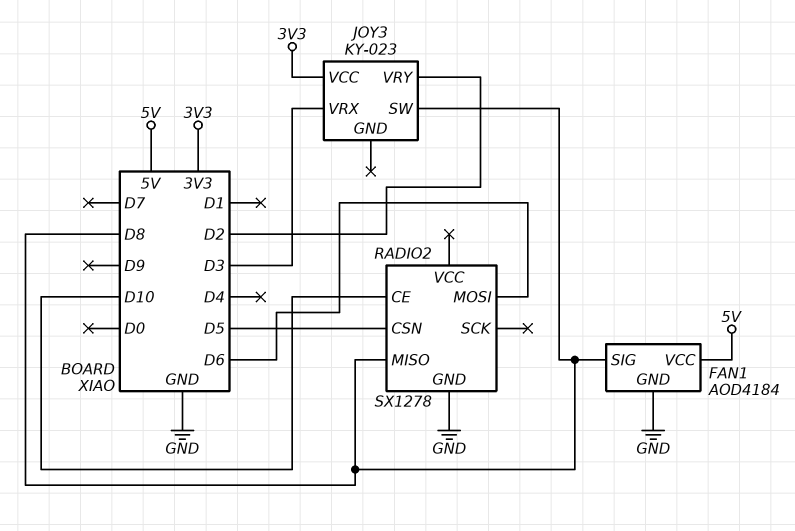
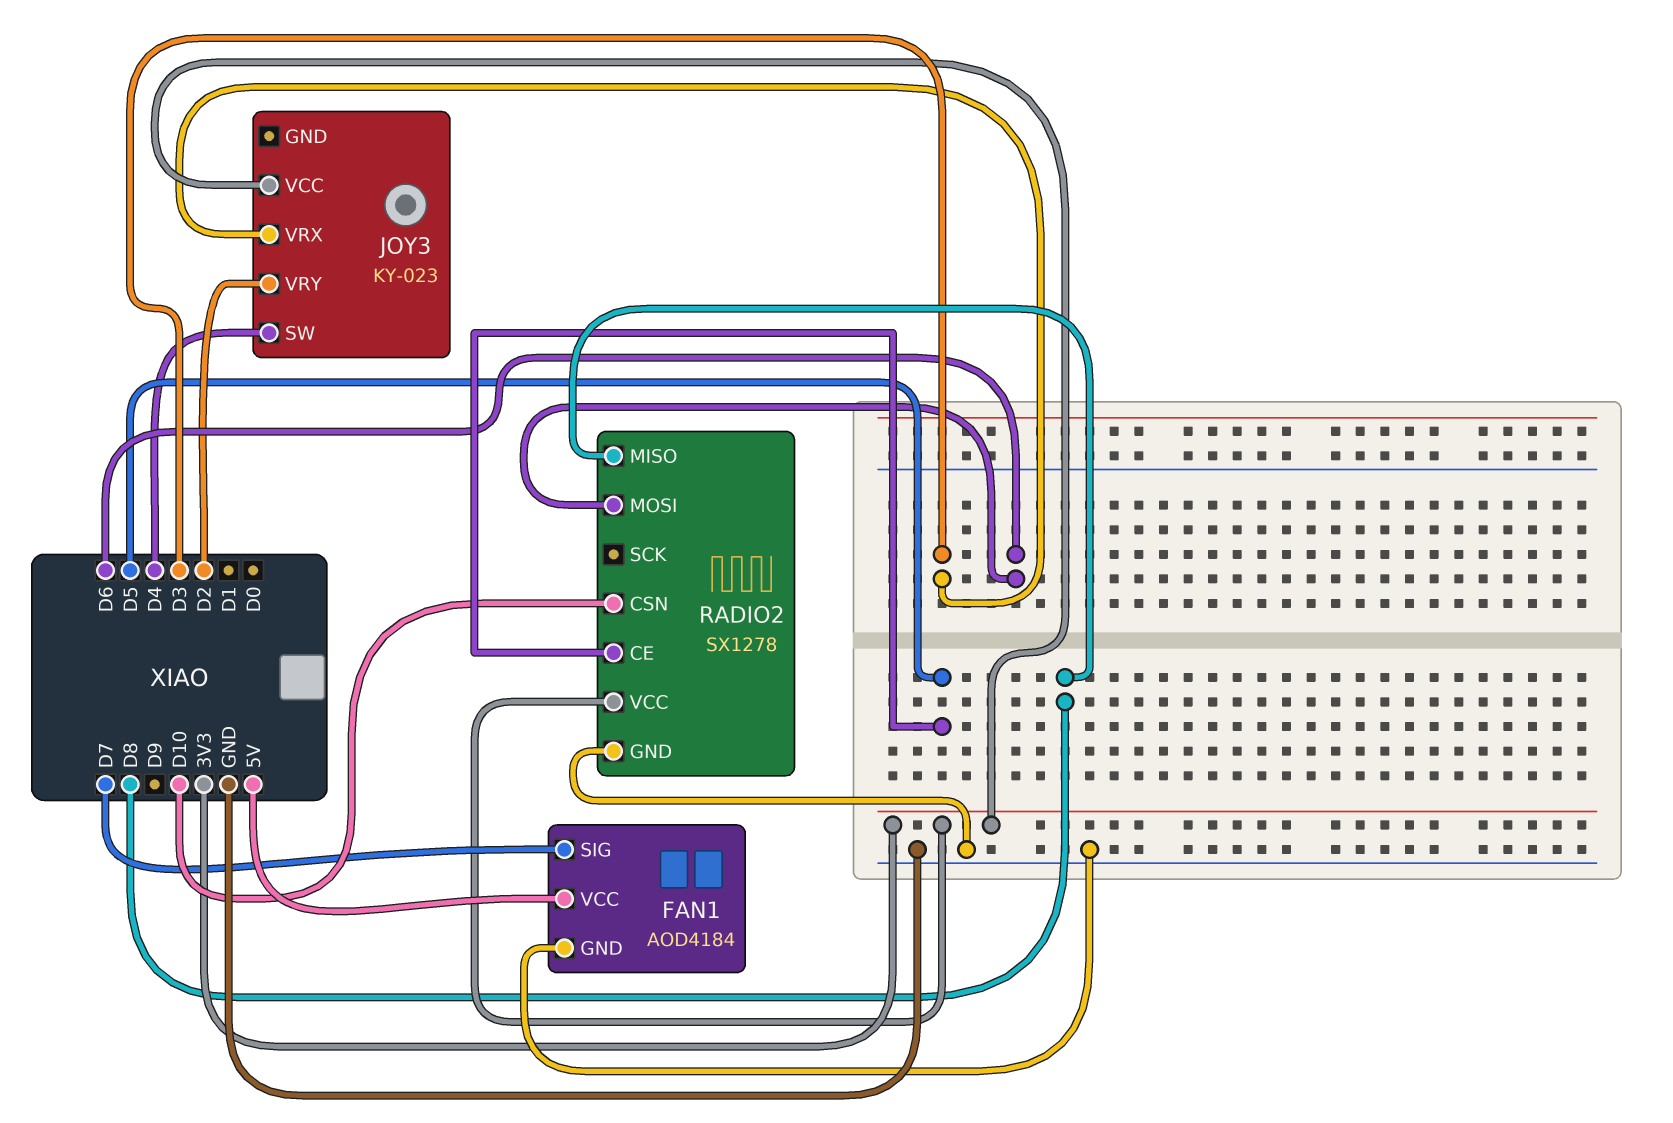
FAN1 pin SIG: D8 -> D7
JOY3 pin SW: D8 -> D4
RADIO2 pin CE: D10 -> D5
RADIO2 pin CSN: D5 -> D10
RADIO2 pin VCC: none -> 3V3

